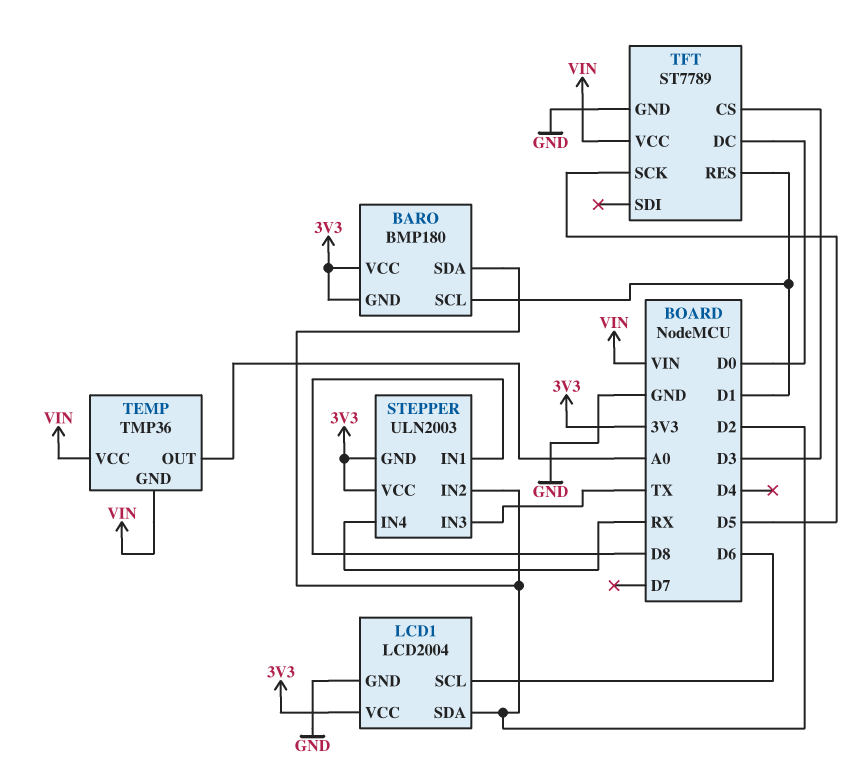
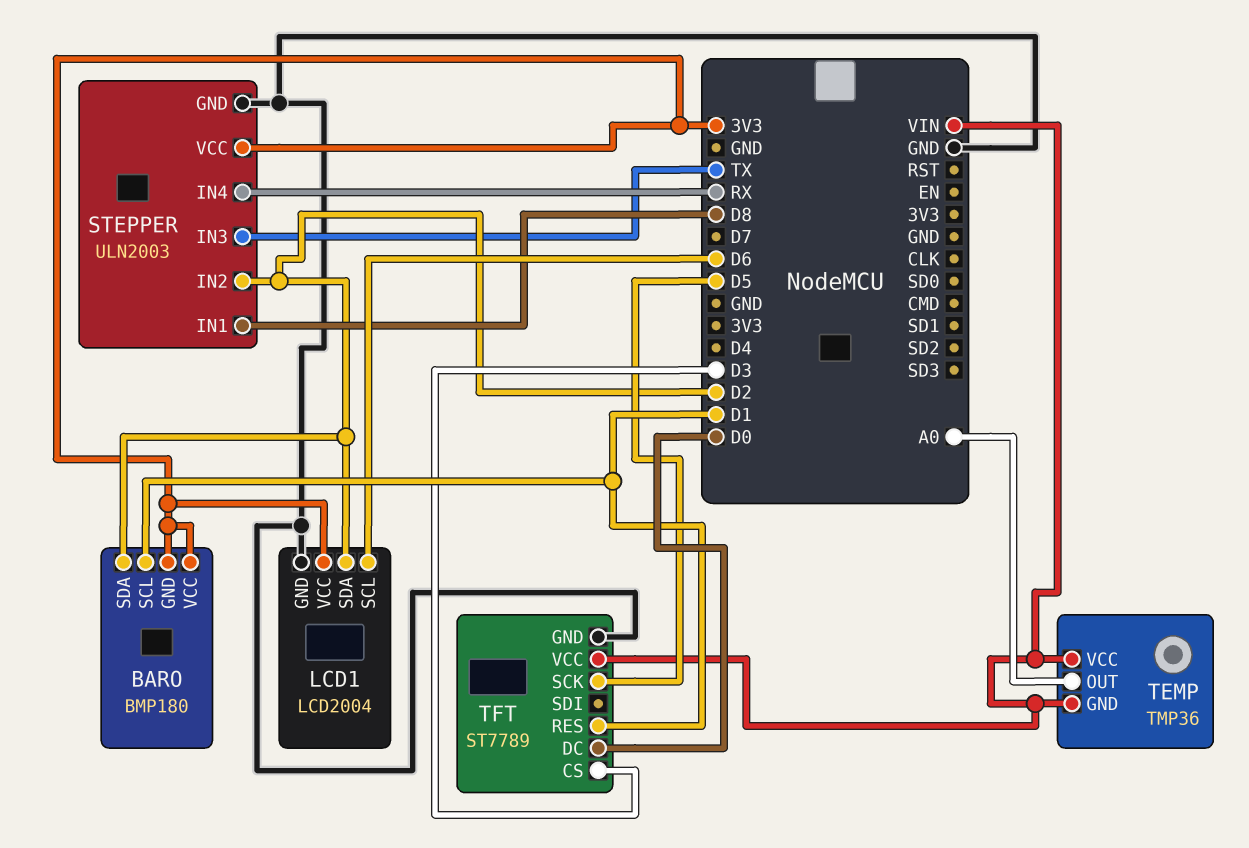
STEPPER pin GND: 3V3 -> GND

